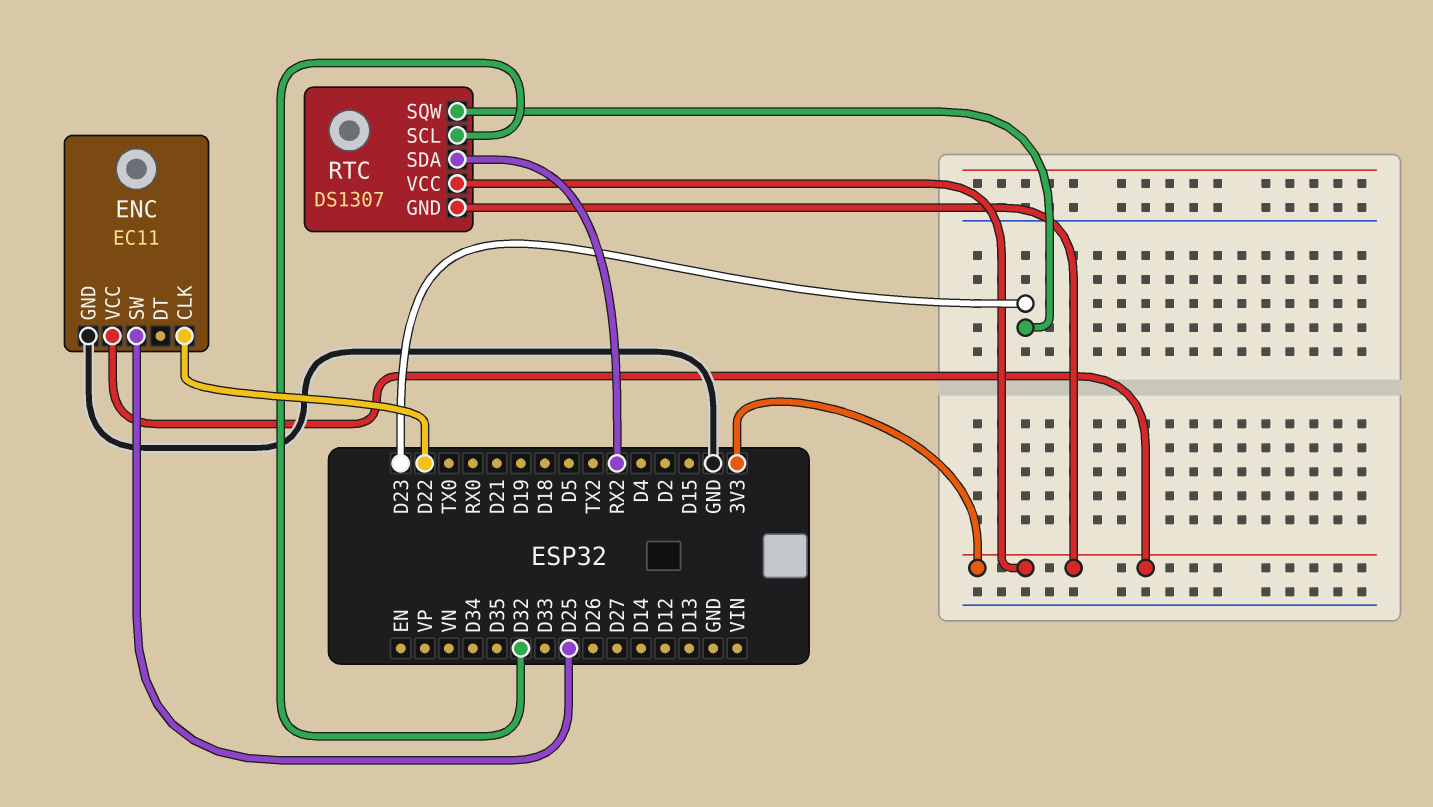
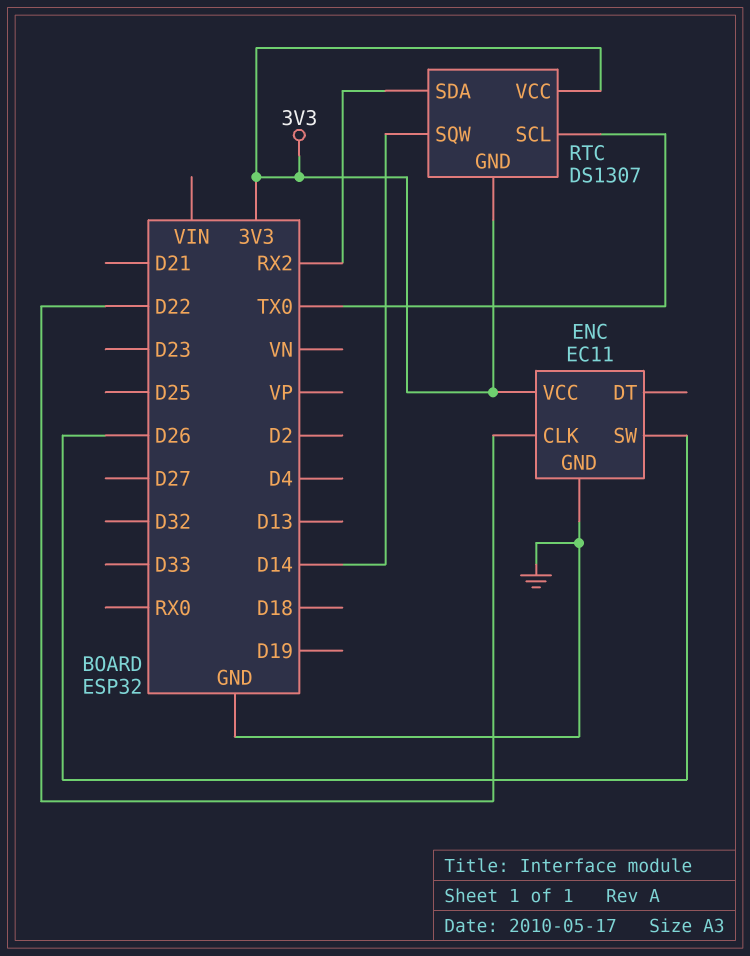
ENC pin SW: D25 -> D26
RTC pin SCL: D32 -> TX0
RTC pin SQW: D23 -> D14

